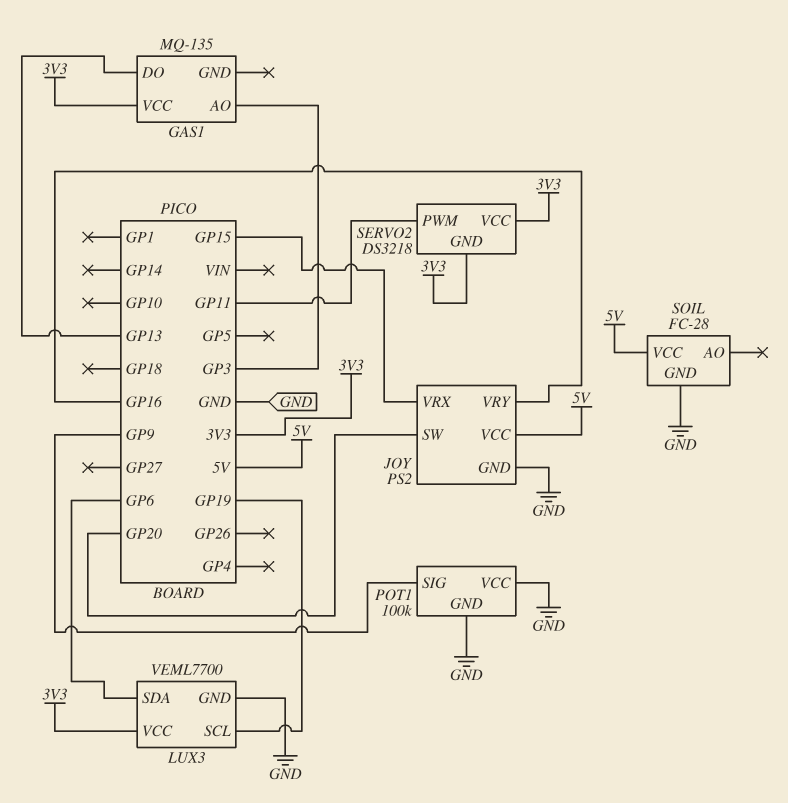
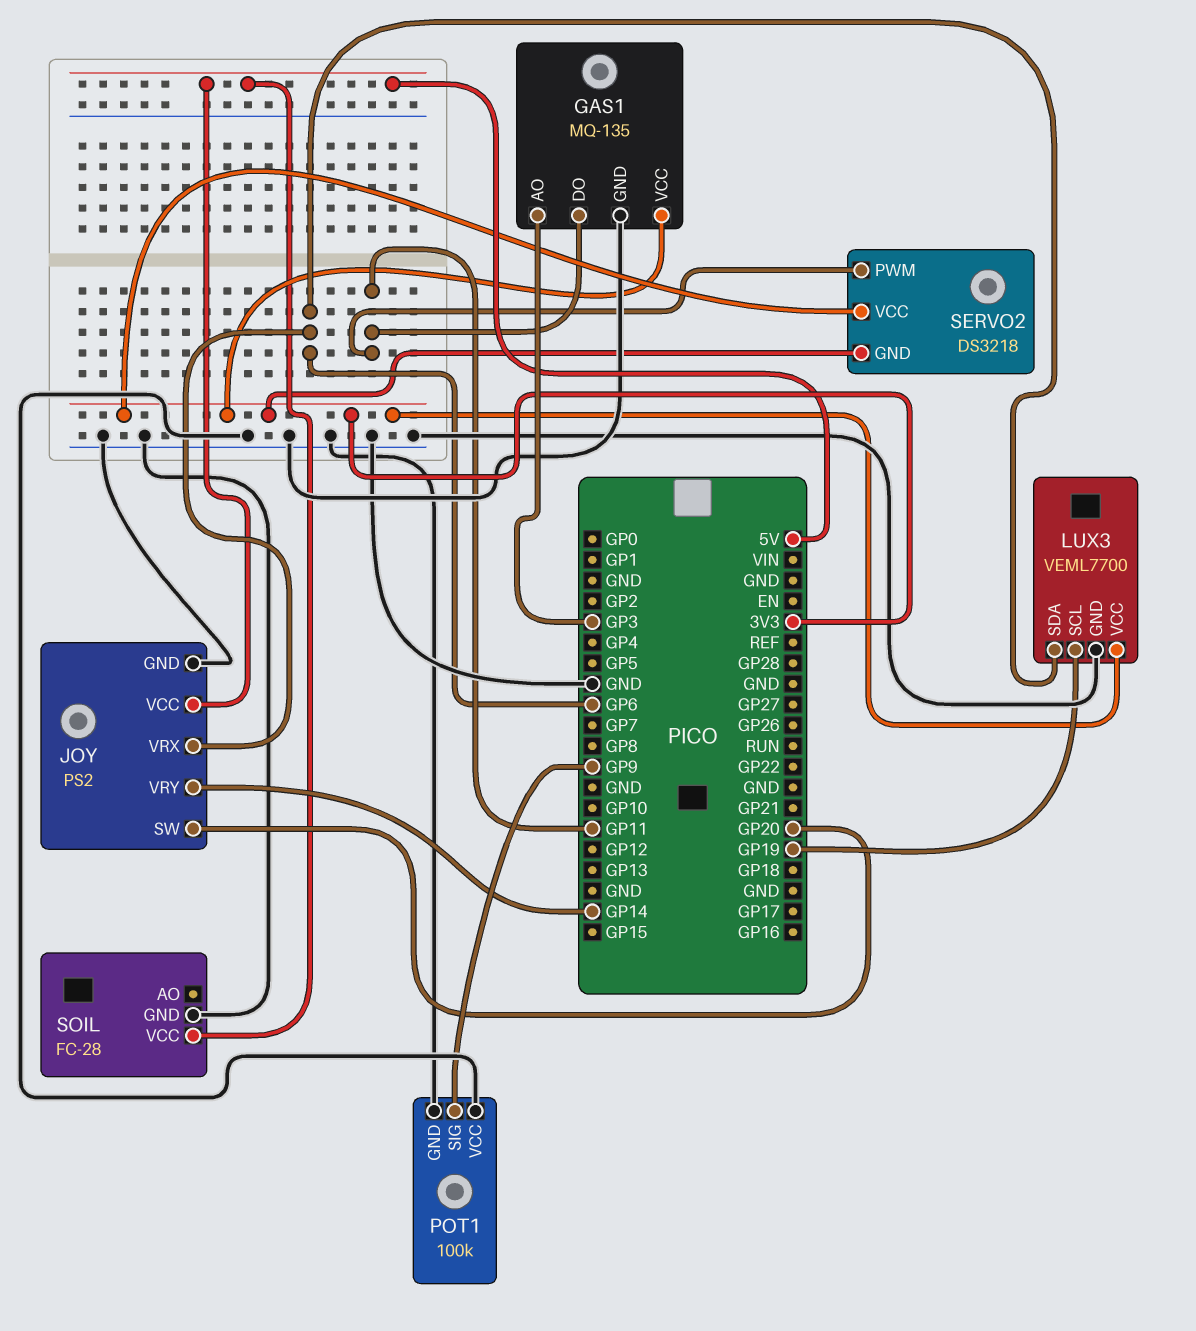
GAS1 pin DO: GP13 -> GP11
GAS1 pin GND: none -> GND
JOY pin VRX: GP15 -> GP6
JOY pin VRY: GP16 -> GP14

